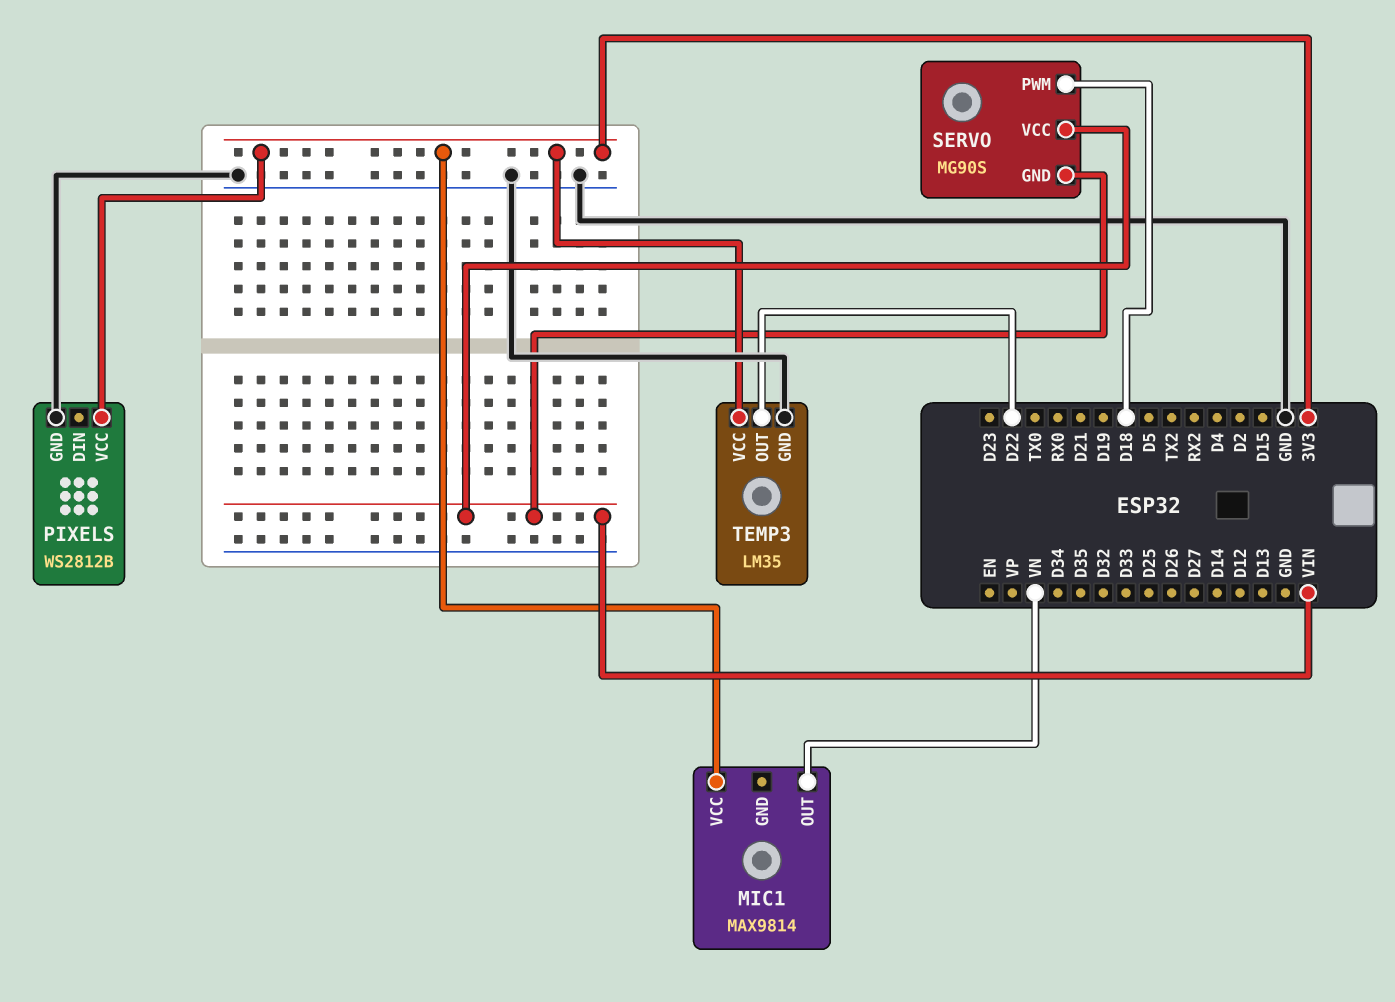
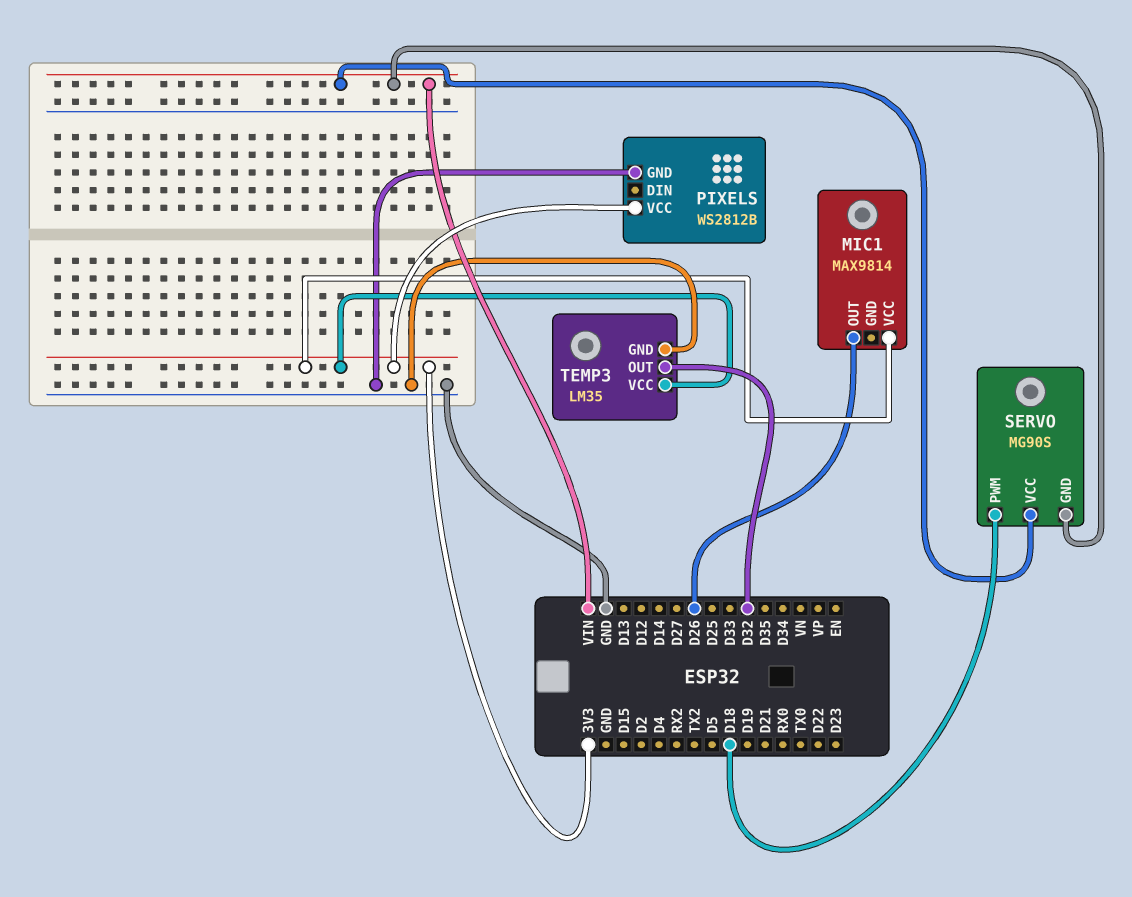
MIC1 pin OUT: VN -> D26
TEMP3 pin OUT: D22 -> D32

